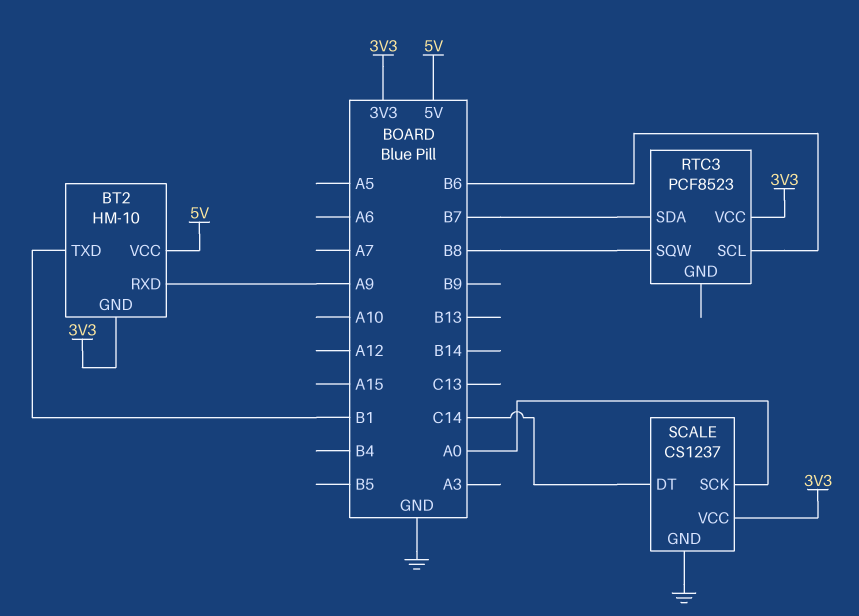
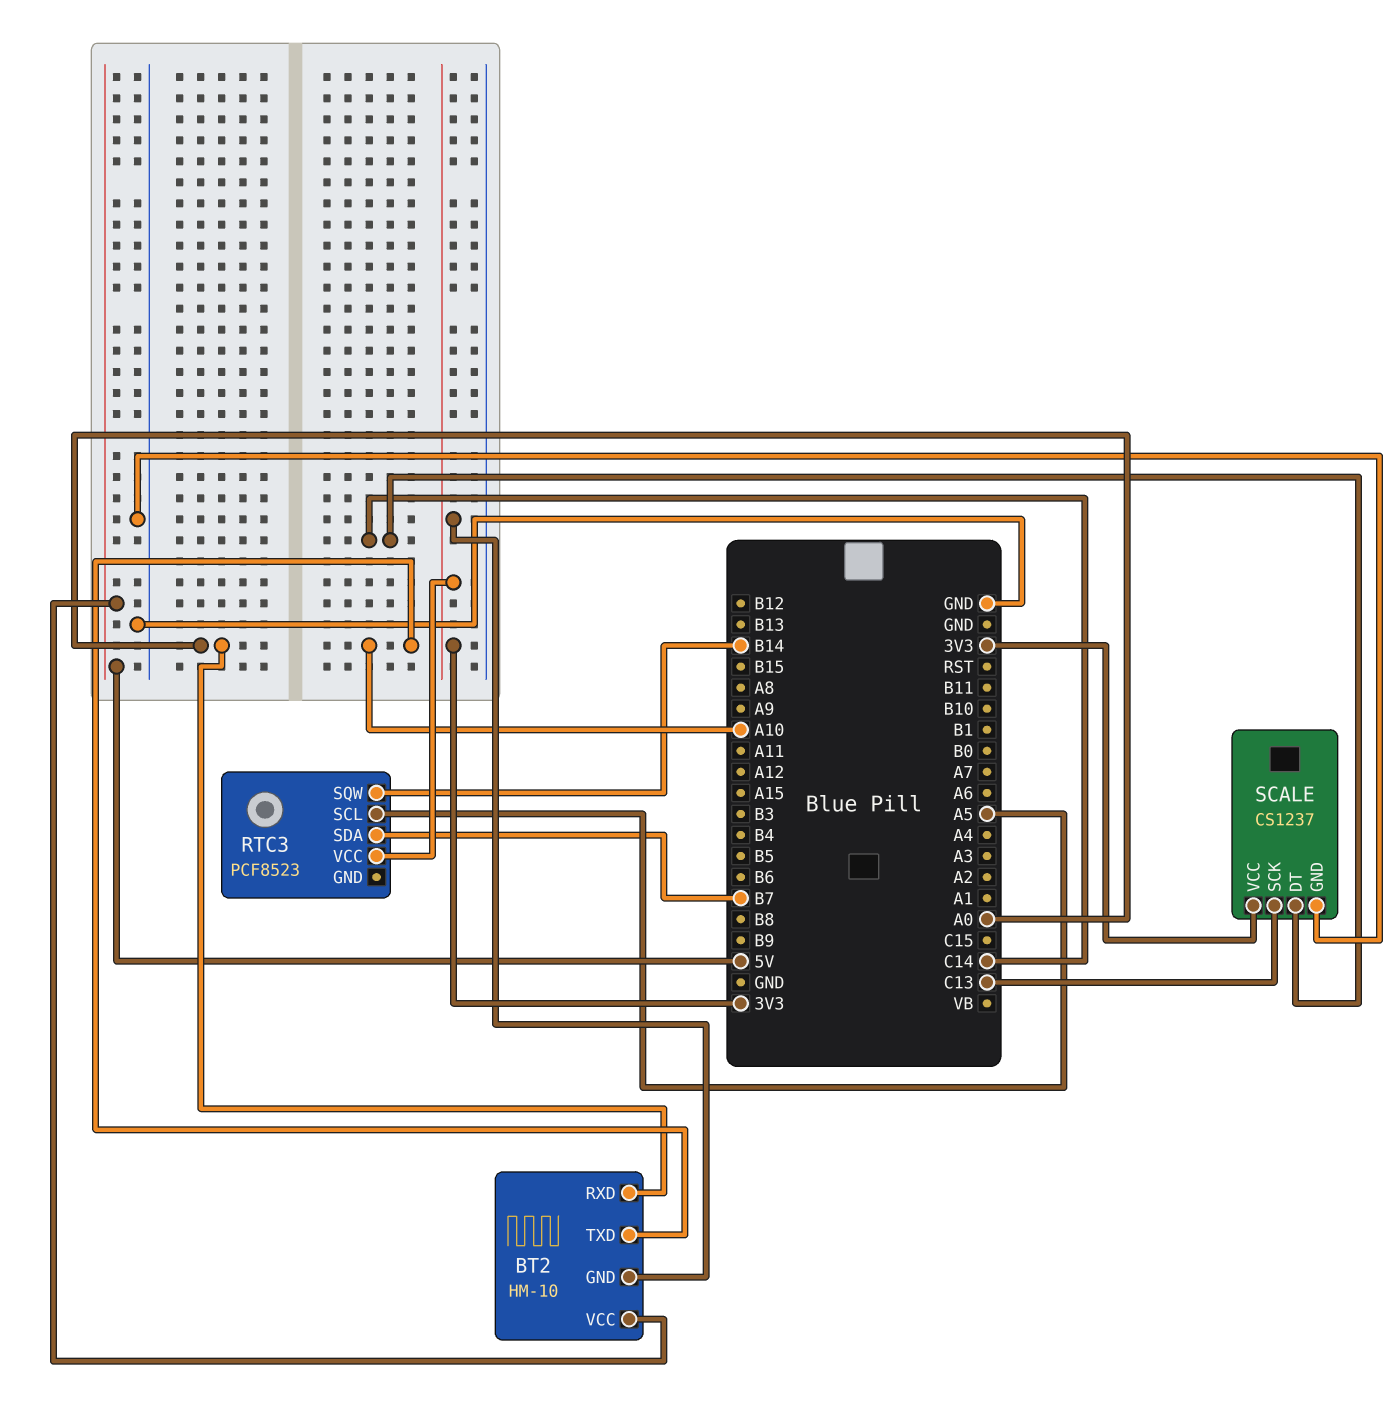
BT2 pin RXD: A9 -> A0
BT2 pin TXD: B1 -> A10
RTC3 pin SCL: B6 -> A5
RTC3 pin SQW: B8 -> B14
SCALE pin SCK: A0 -> C13

